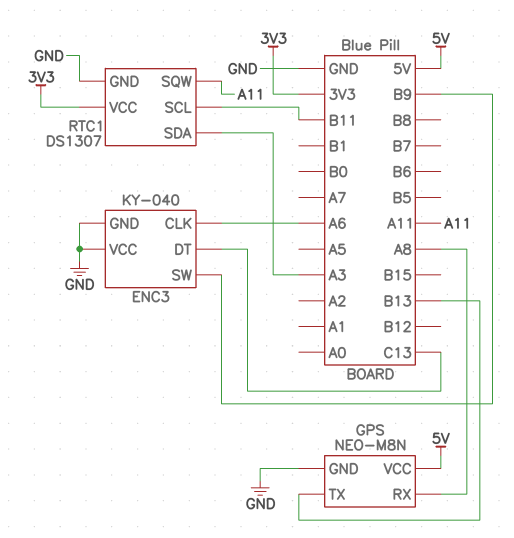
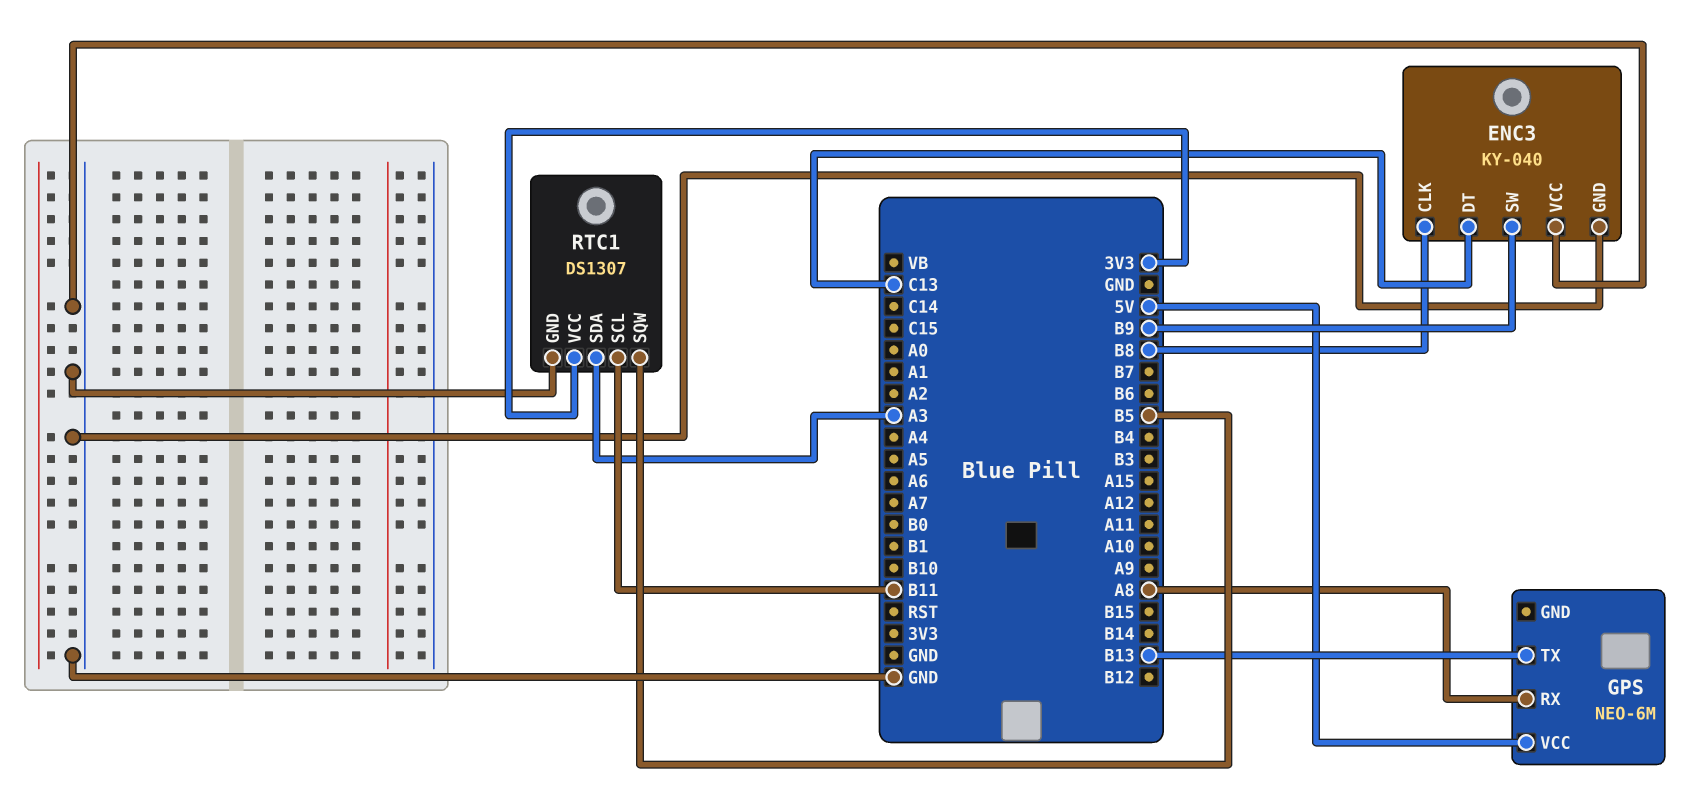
ENC3 pin CLK: A6 -> B8
GPS: NEO-M8N -> NEO-6M
GPS pin GND: GND -> none
RTC1 pin SQW: A11 -> B5

